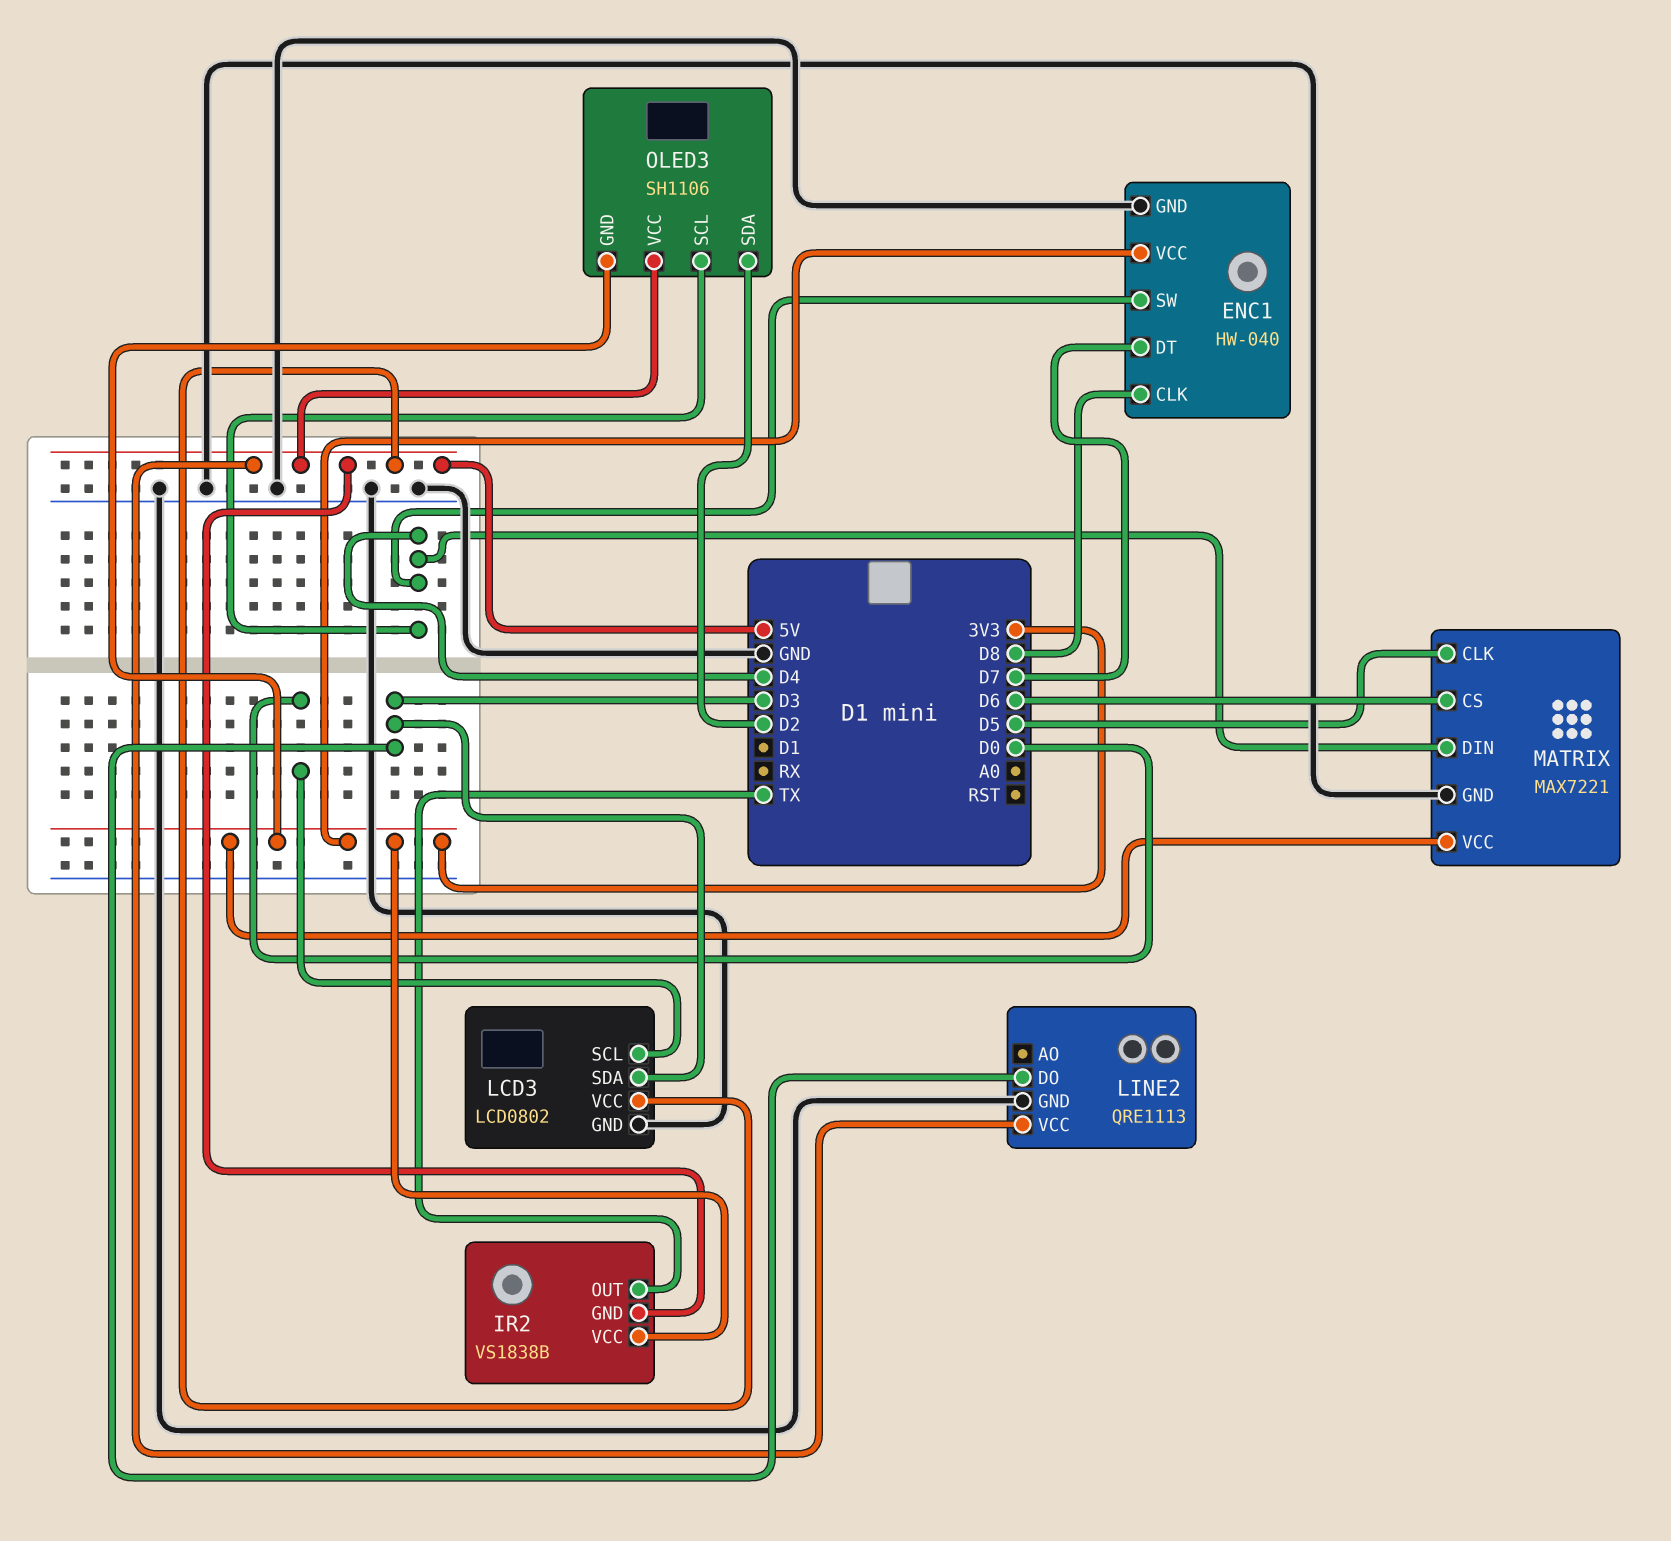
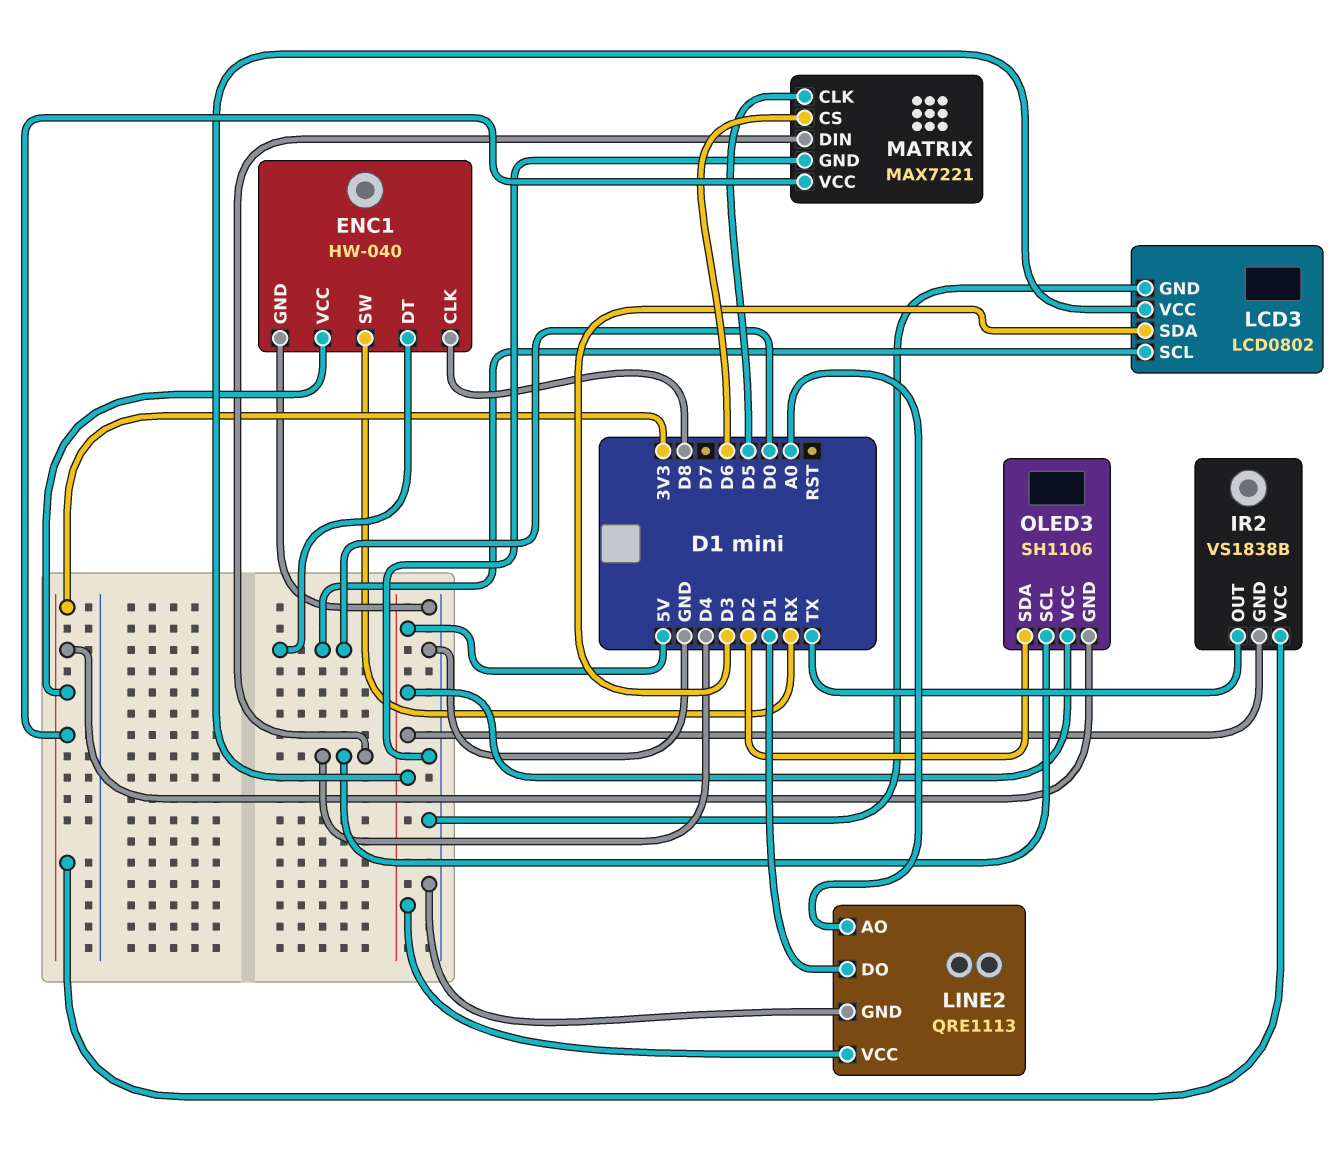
ENC1 pin DT: D7 -> D0
ENC1 pin SW: D4 -> RX
LINE2 pin AO: none -> A0
LINE2 pin DO: D3 -> D1

